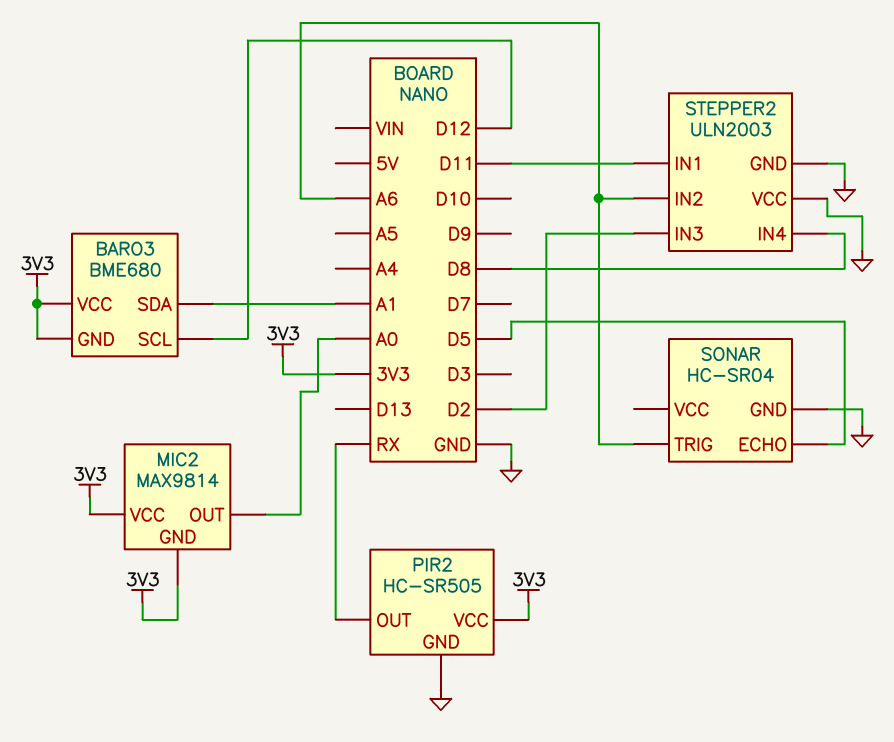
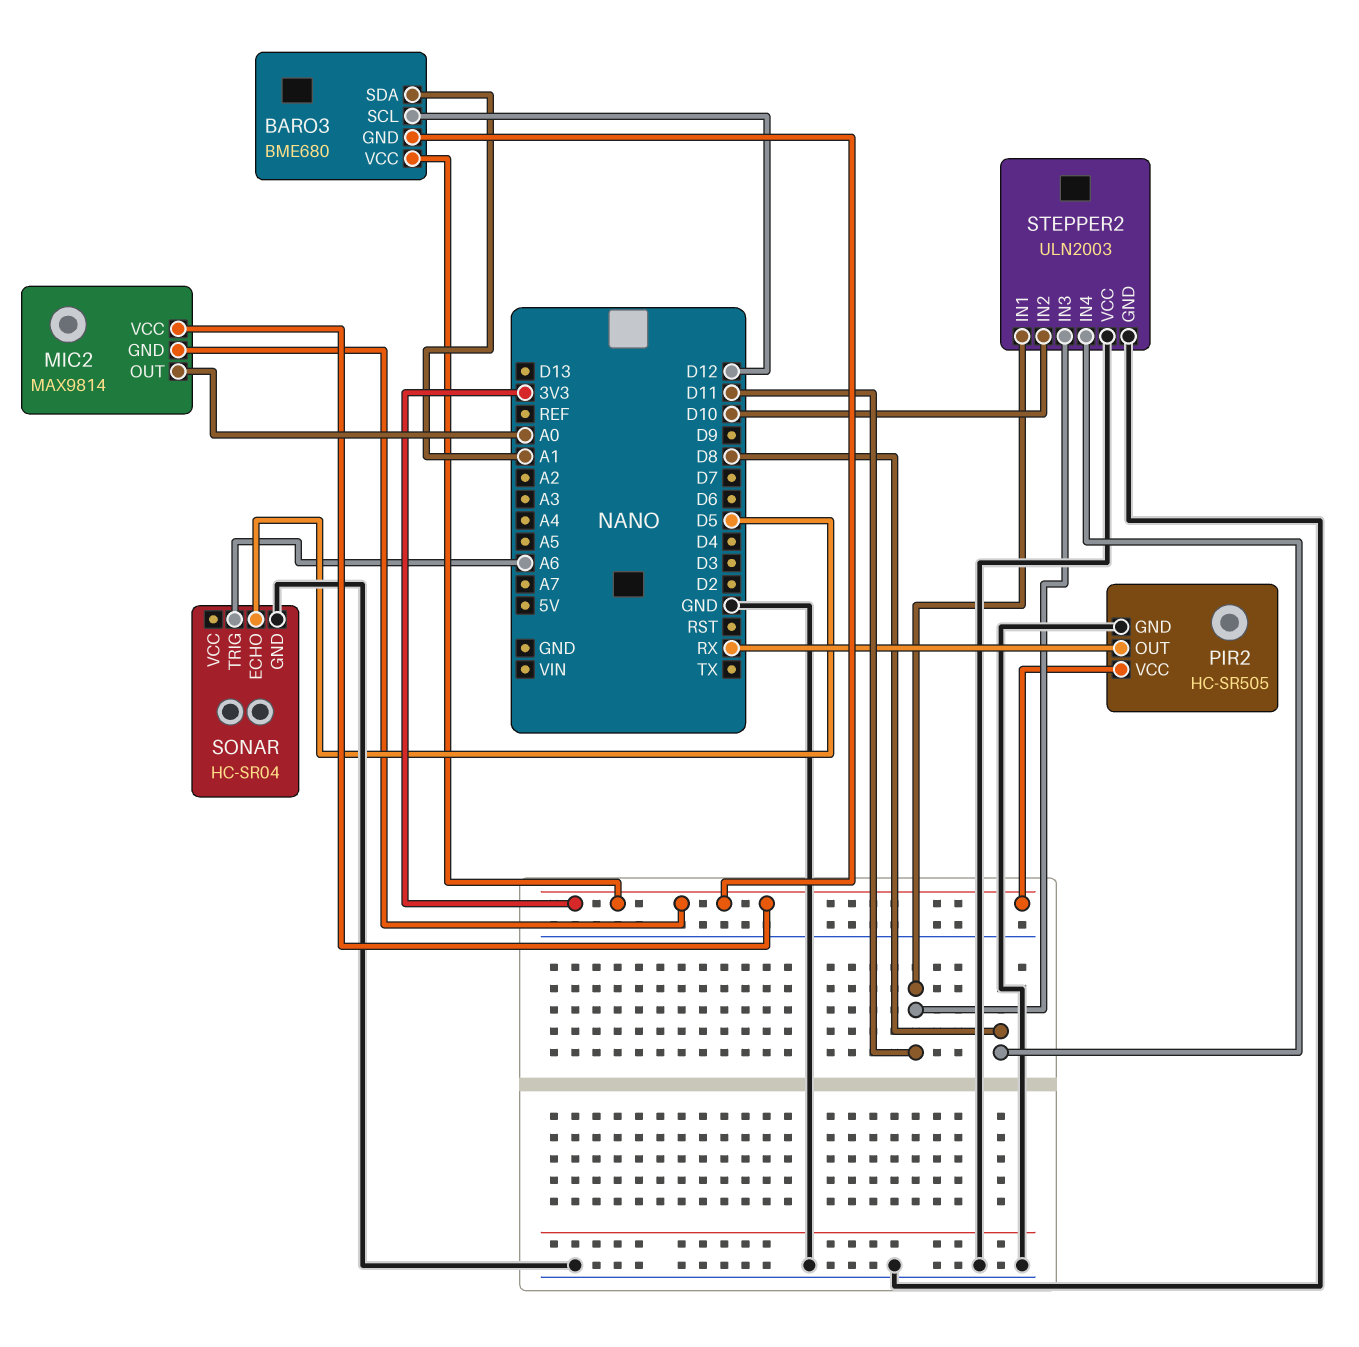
STEPPER2 pin IN2: A6 -> D10
STEPPER2 pin IN3: D2 -> D11

